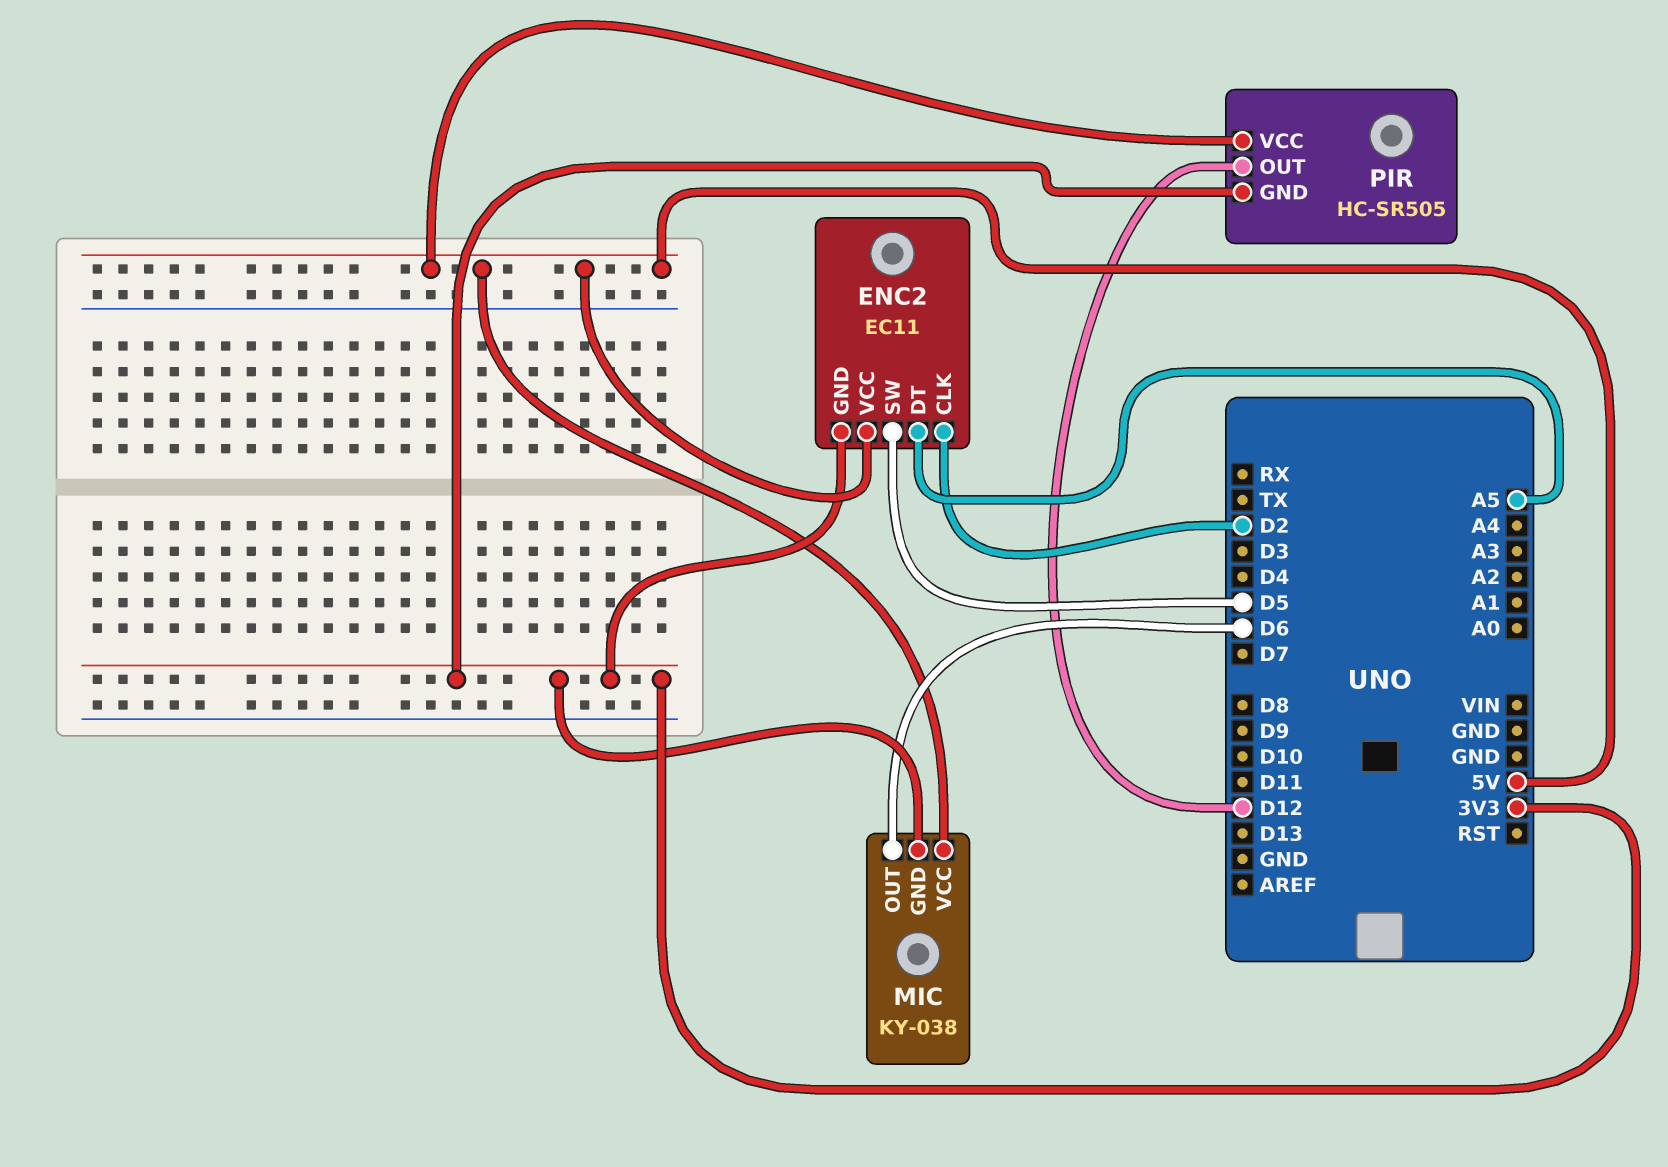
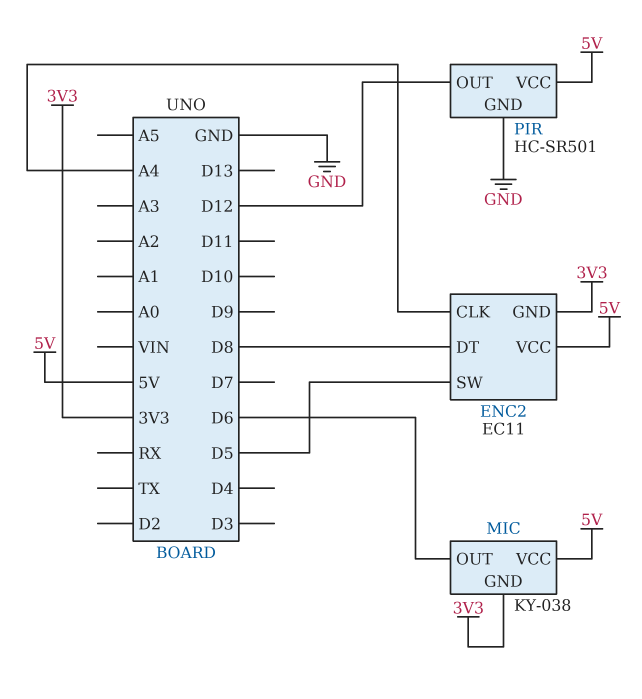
ENC2 pin CLK: D2 -> A4
ENC2 pin DT: A5 -> D8
PIR: HC-SR505 -> HC-SR501
PIR pin GND: 3V3 -> GND

